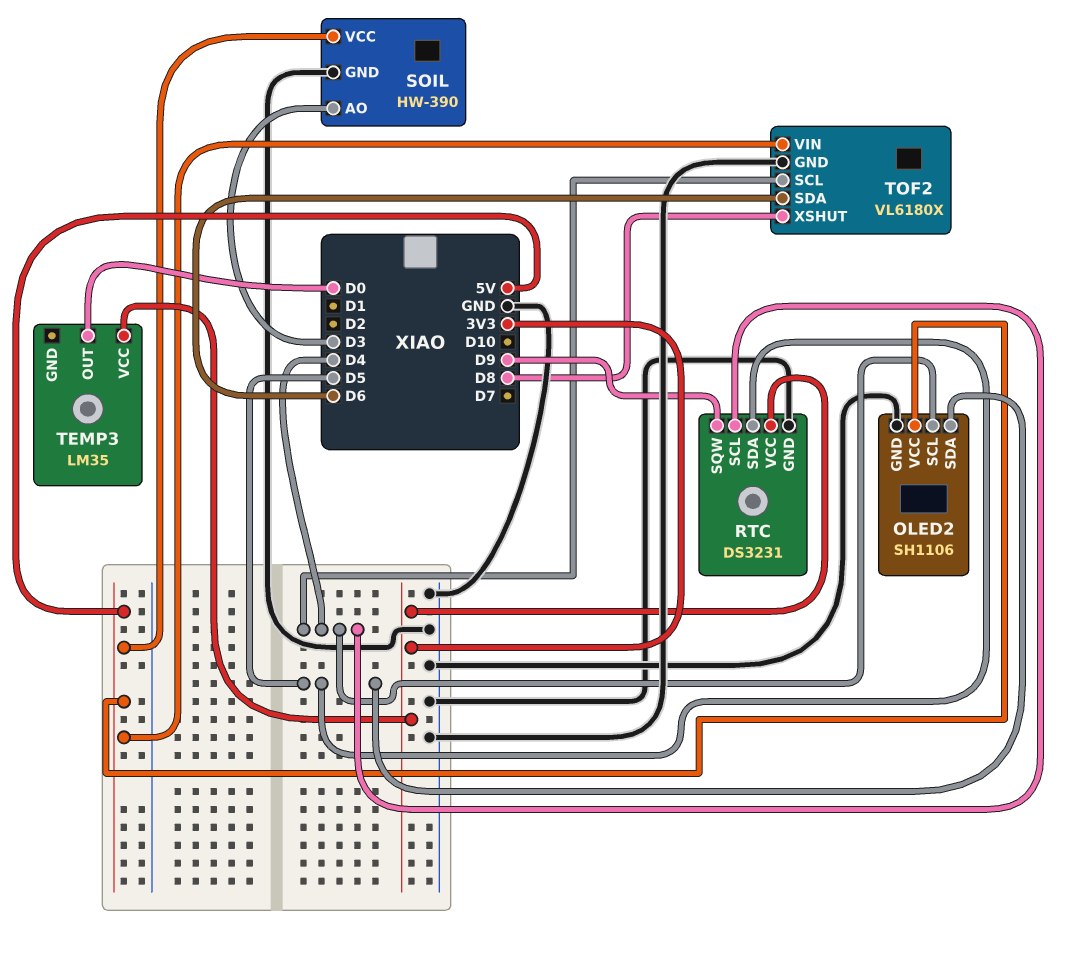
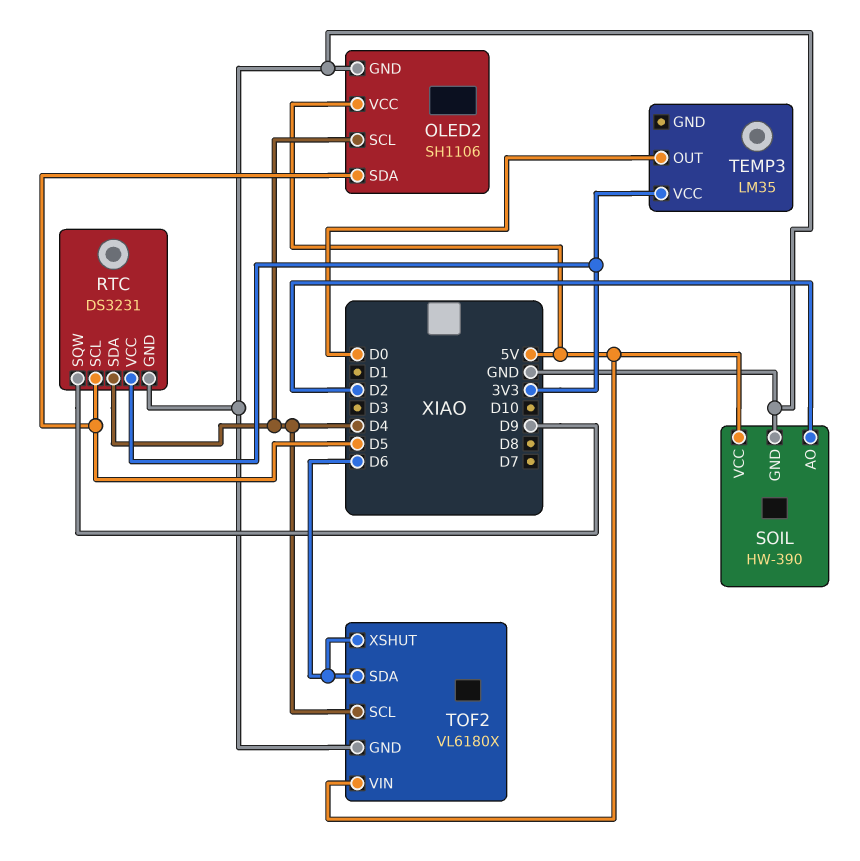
RTC pin SCL: D4 -> D5
RTC pin SDA: D5 -> D4
SOIL pin AO: D3 -> D2
TOF2 pin XSHUT: D8 -> D6

